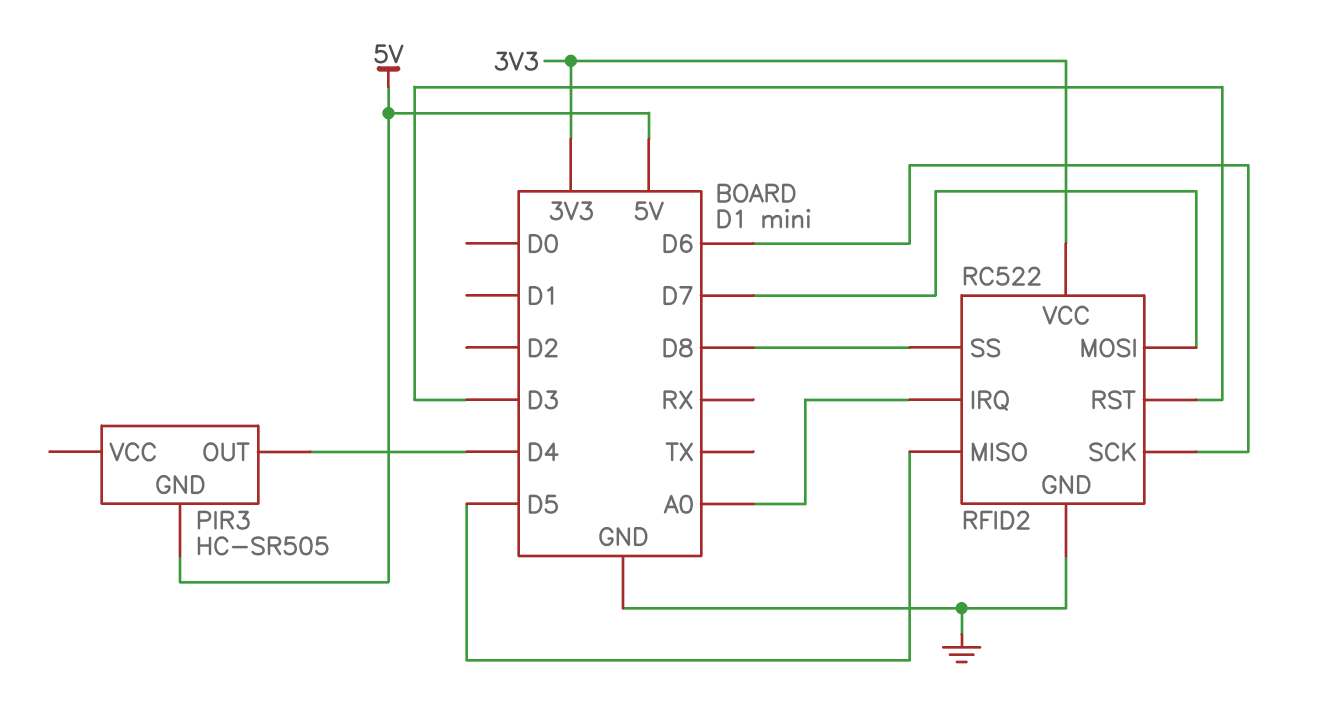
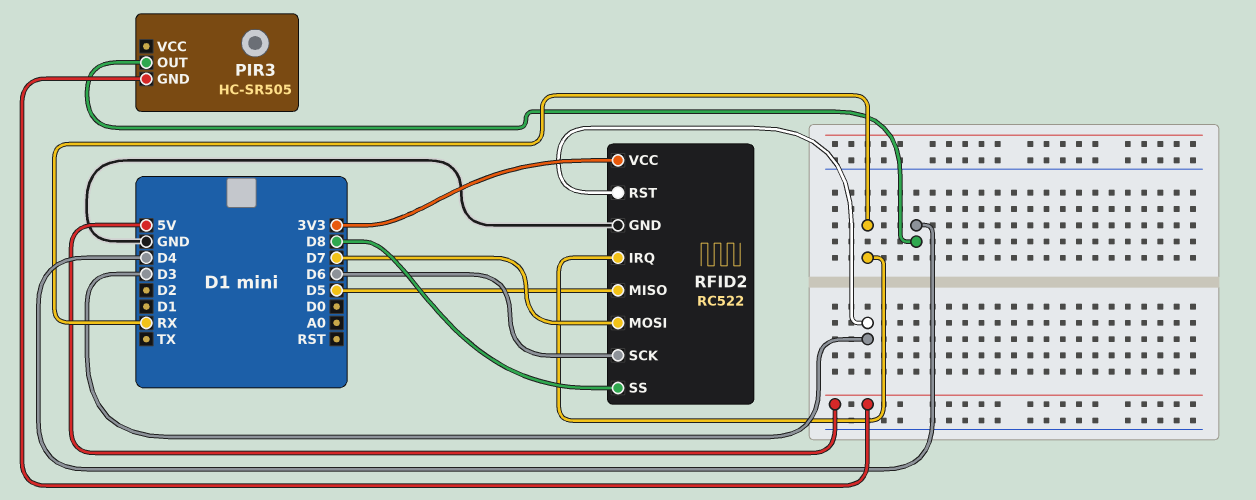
RFID2 pin IRQ: A0 -> RX

